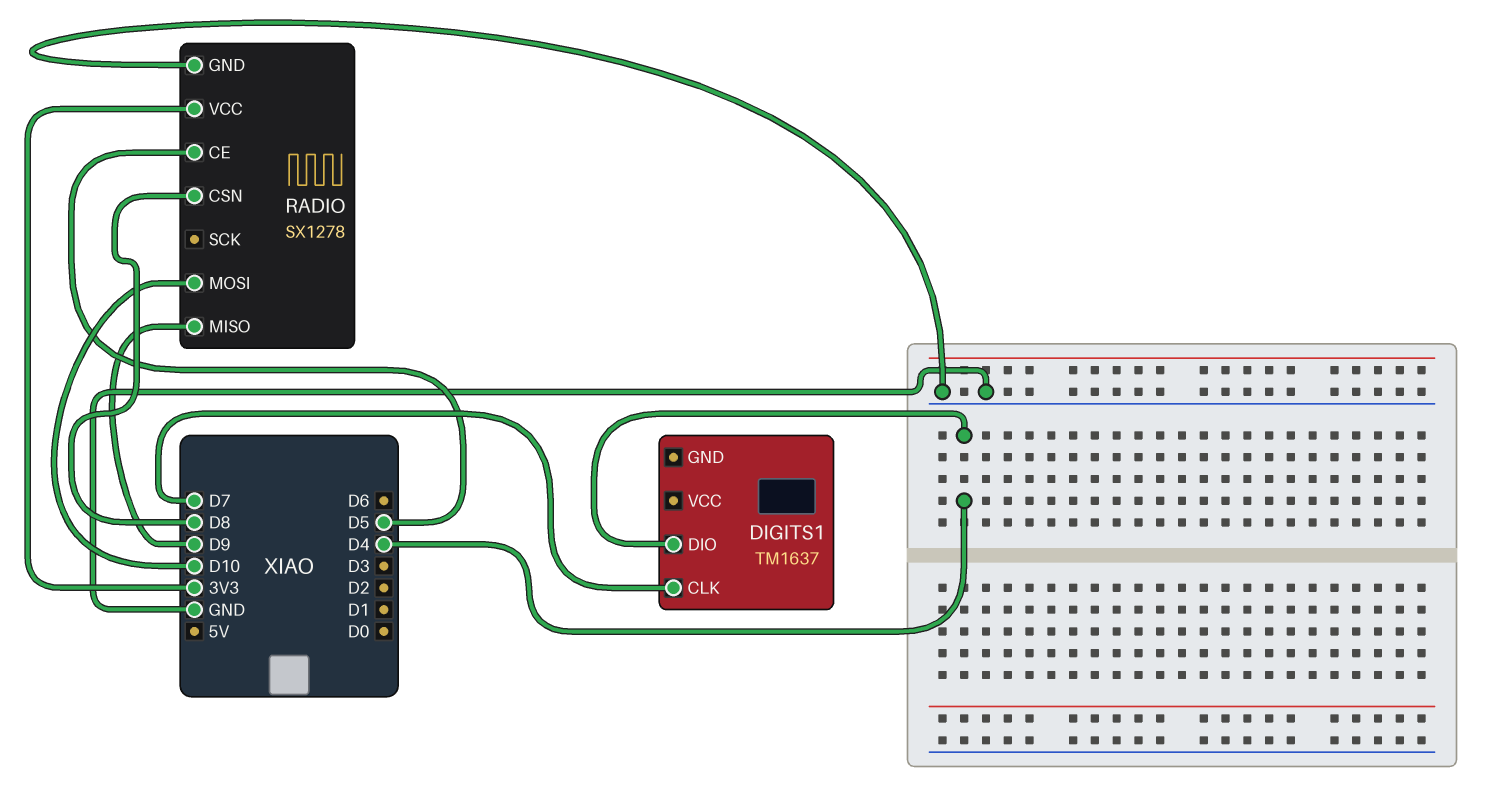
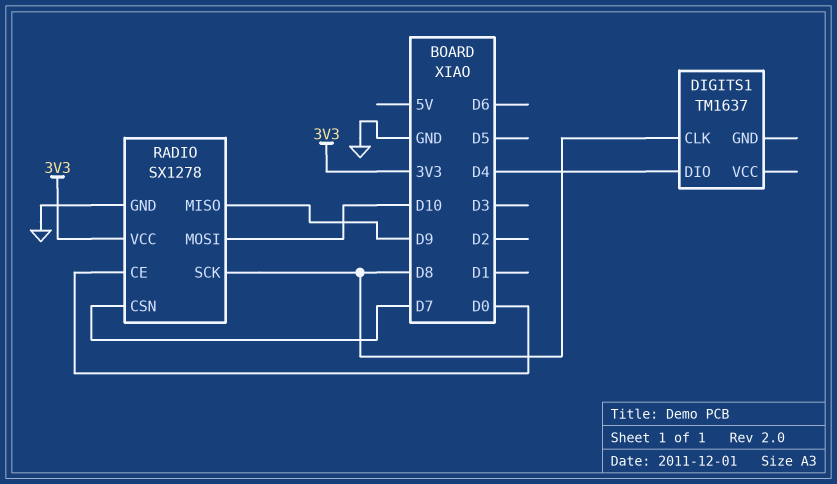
DIGITS1 pin CLK: D7 -> D8
RADIO pin CE: D5 -> D0
RADIO pin CSN: D8 -> D7
RADIO pin SCK: none -> D8

